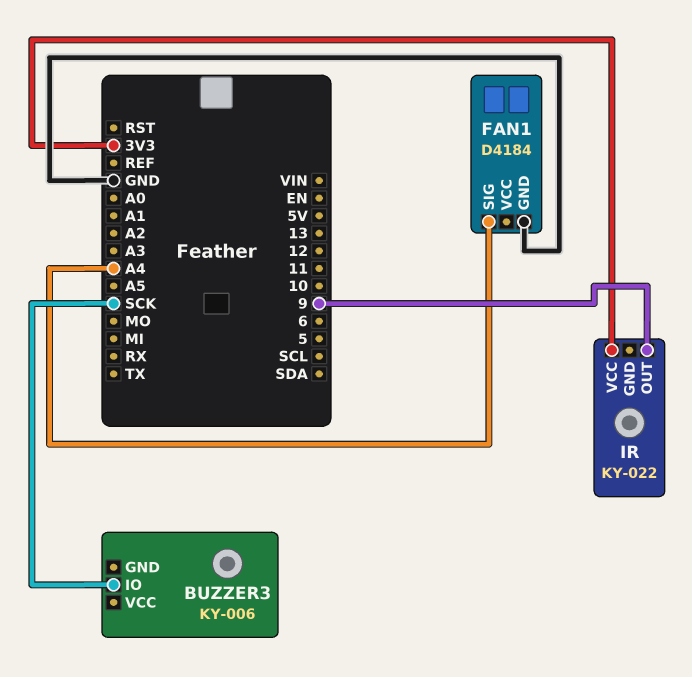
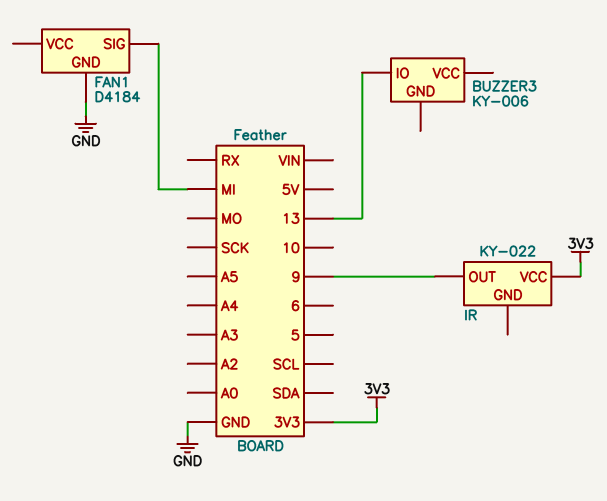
BUZZER3 pin IO: SCK -> 13
FAN1 pin SIG: A4 -> MI

